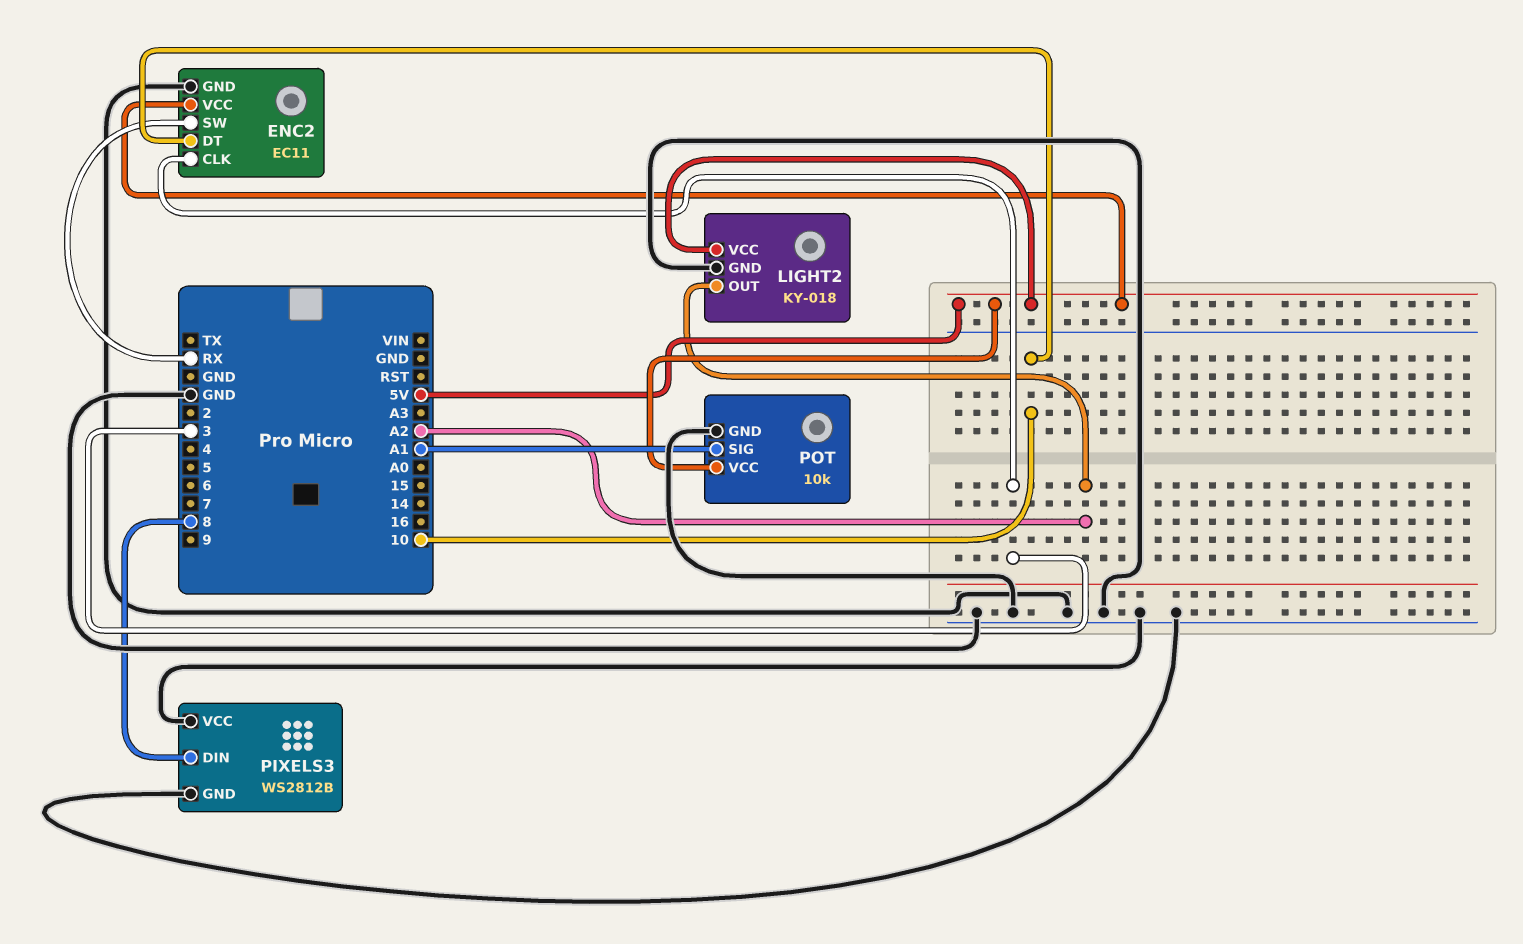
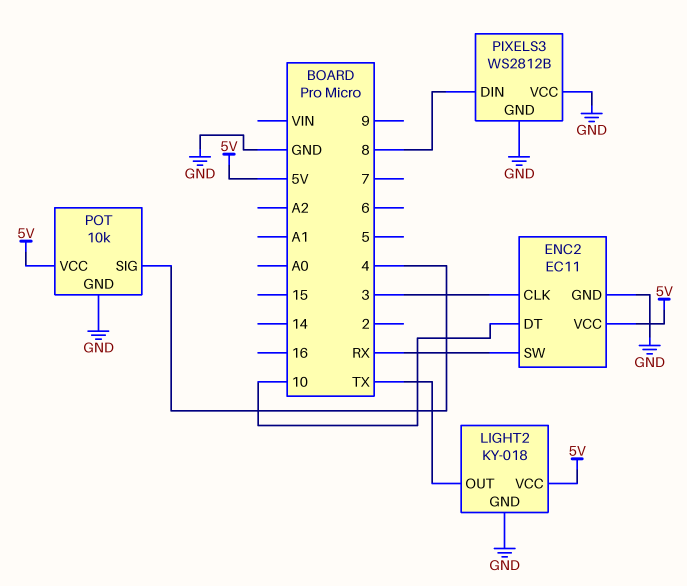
LIGHT2 pin OUT: A2 -> TX
POT pin SIG: A1 -> 4

